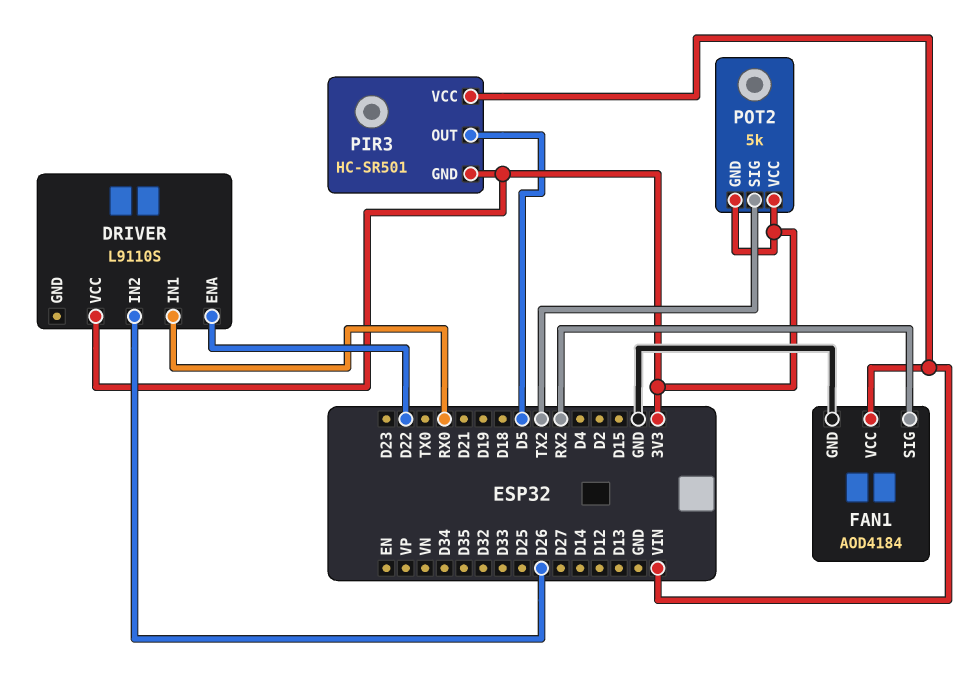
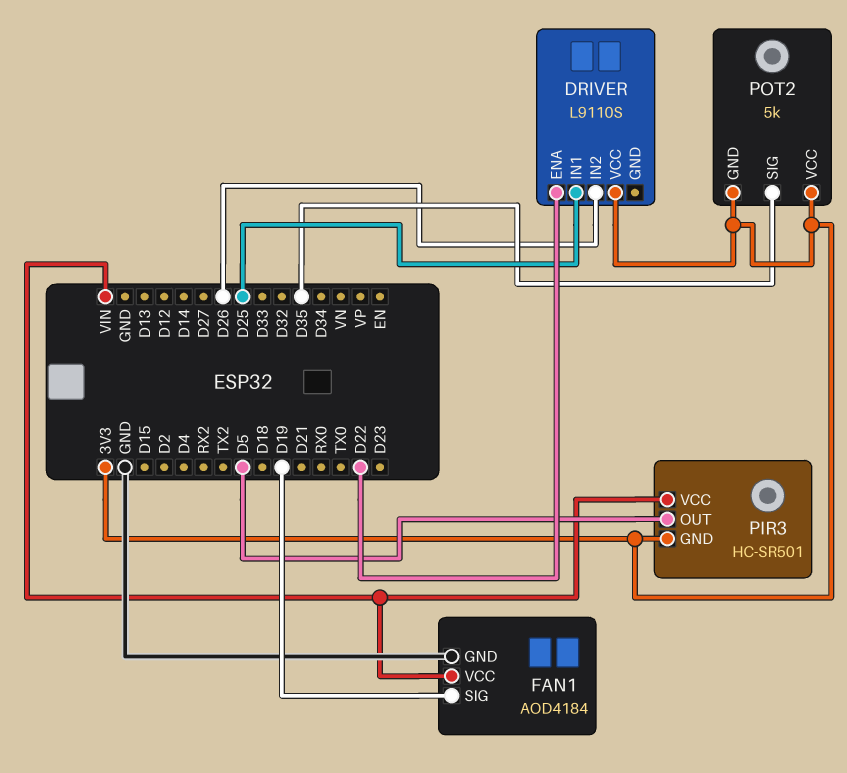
DRIVER pin IN1: RX0 -> D25
FAN1 pin SIG: RX2 -> D19
POT2 pin SIG: TX2 -> D35

